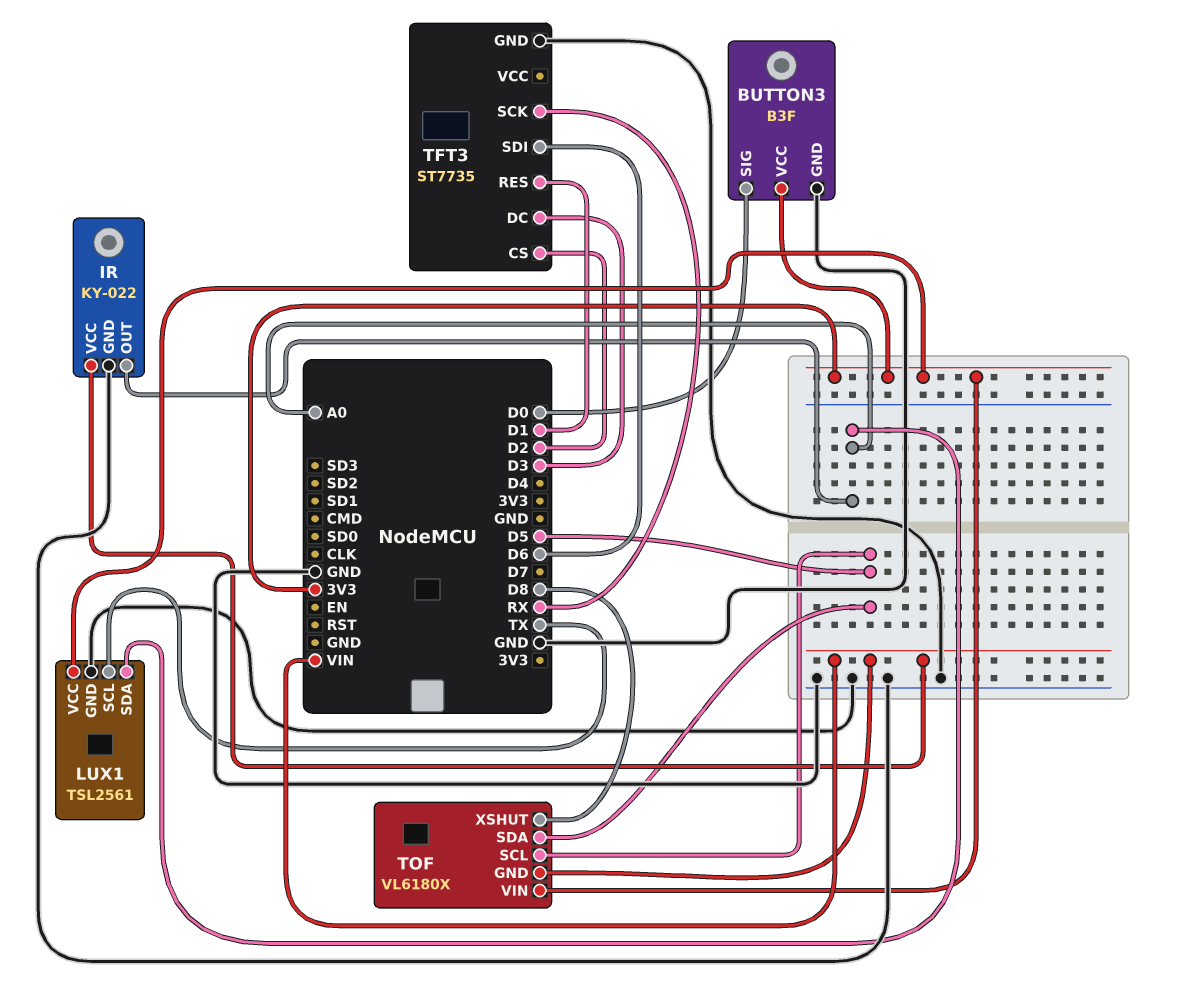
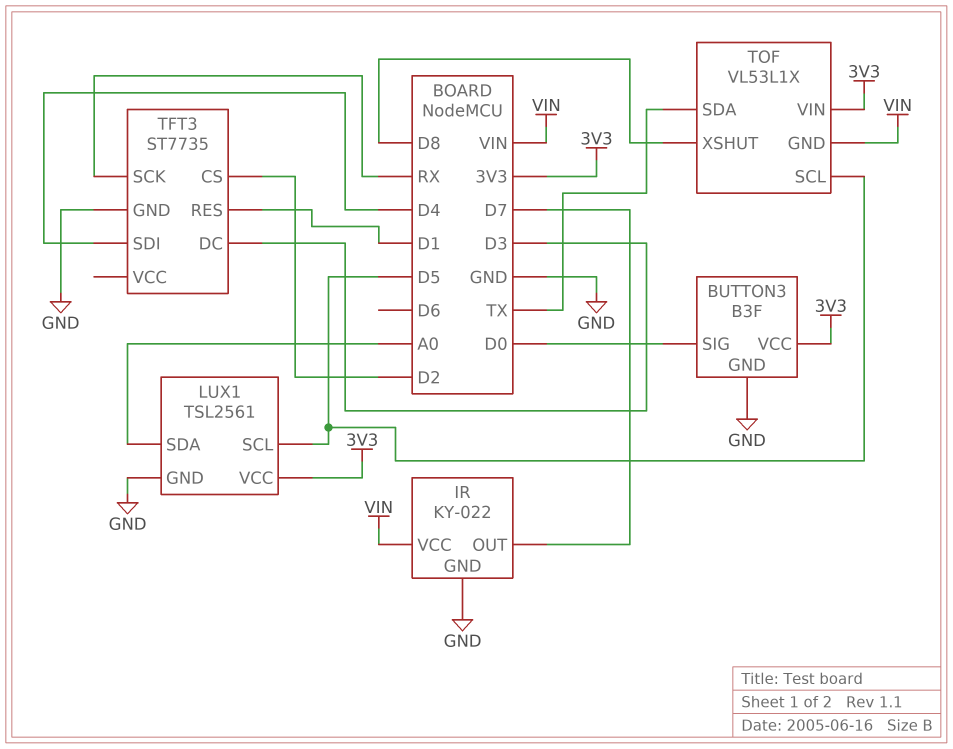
IR pin OUT: A0 -> D7
LUX1 pin SCL: TX -> D5
TFT3 pin SDI: D6 -> D4
TOF: VL6180X -> VL53L1X
TOF pin SDA: D5 -> TX

